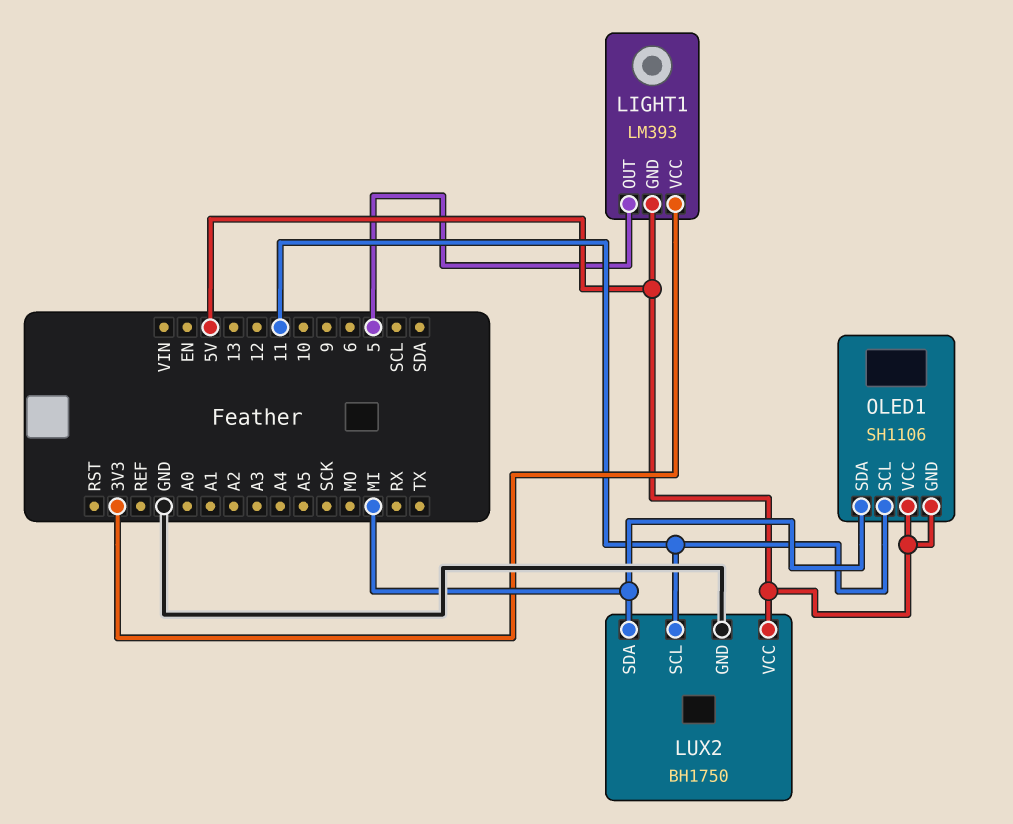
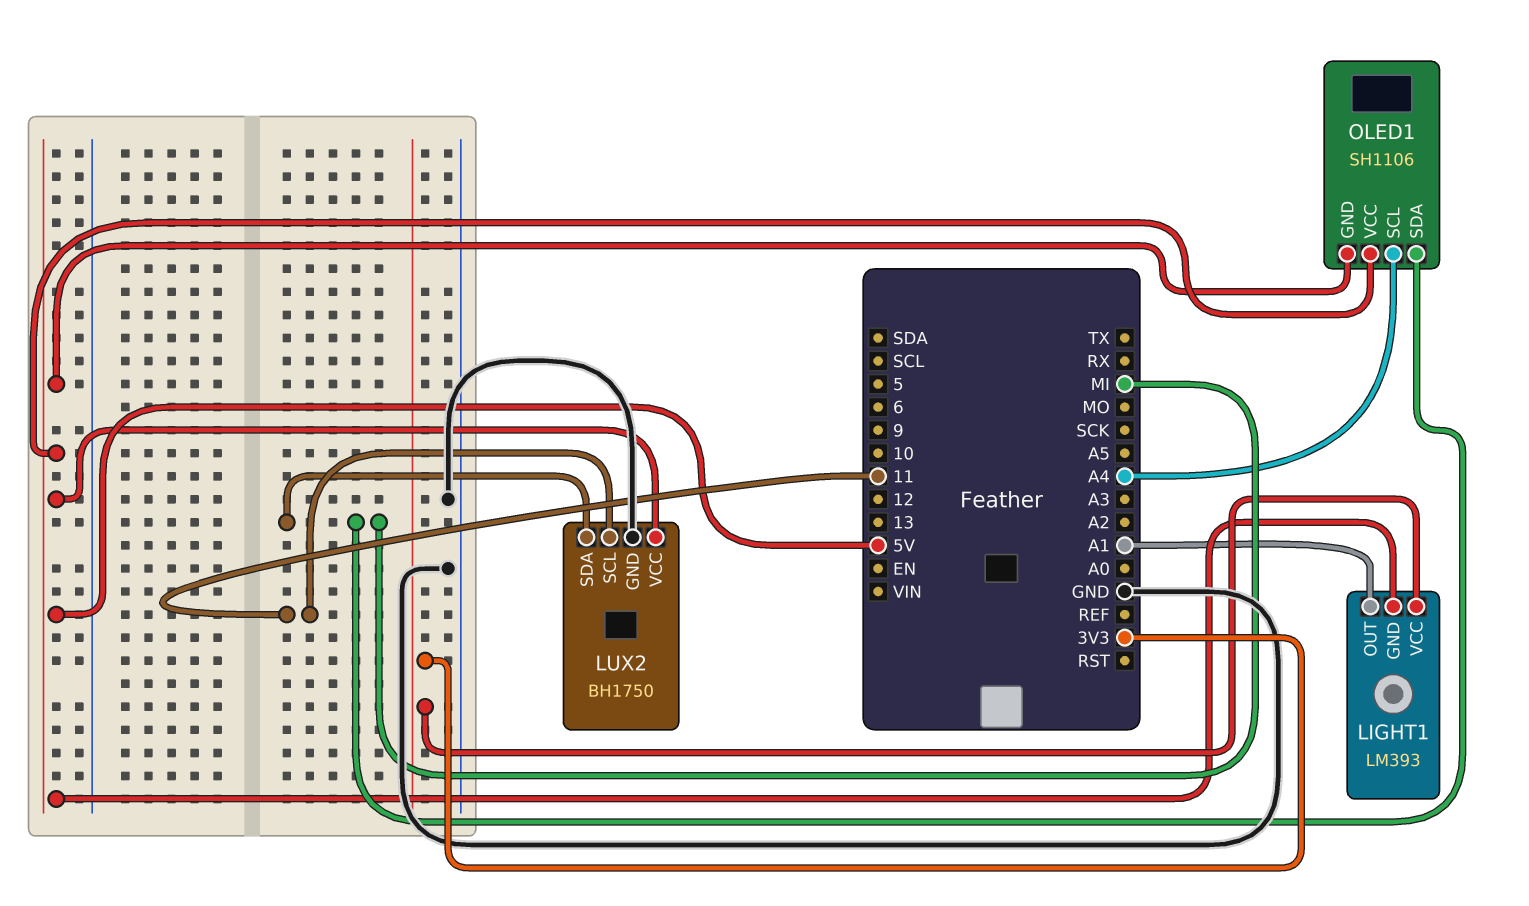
LIGHT1 pin OUT: 5 -> A1
OLED1 pin SCL: 11 -> A4

